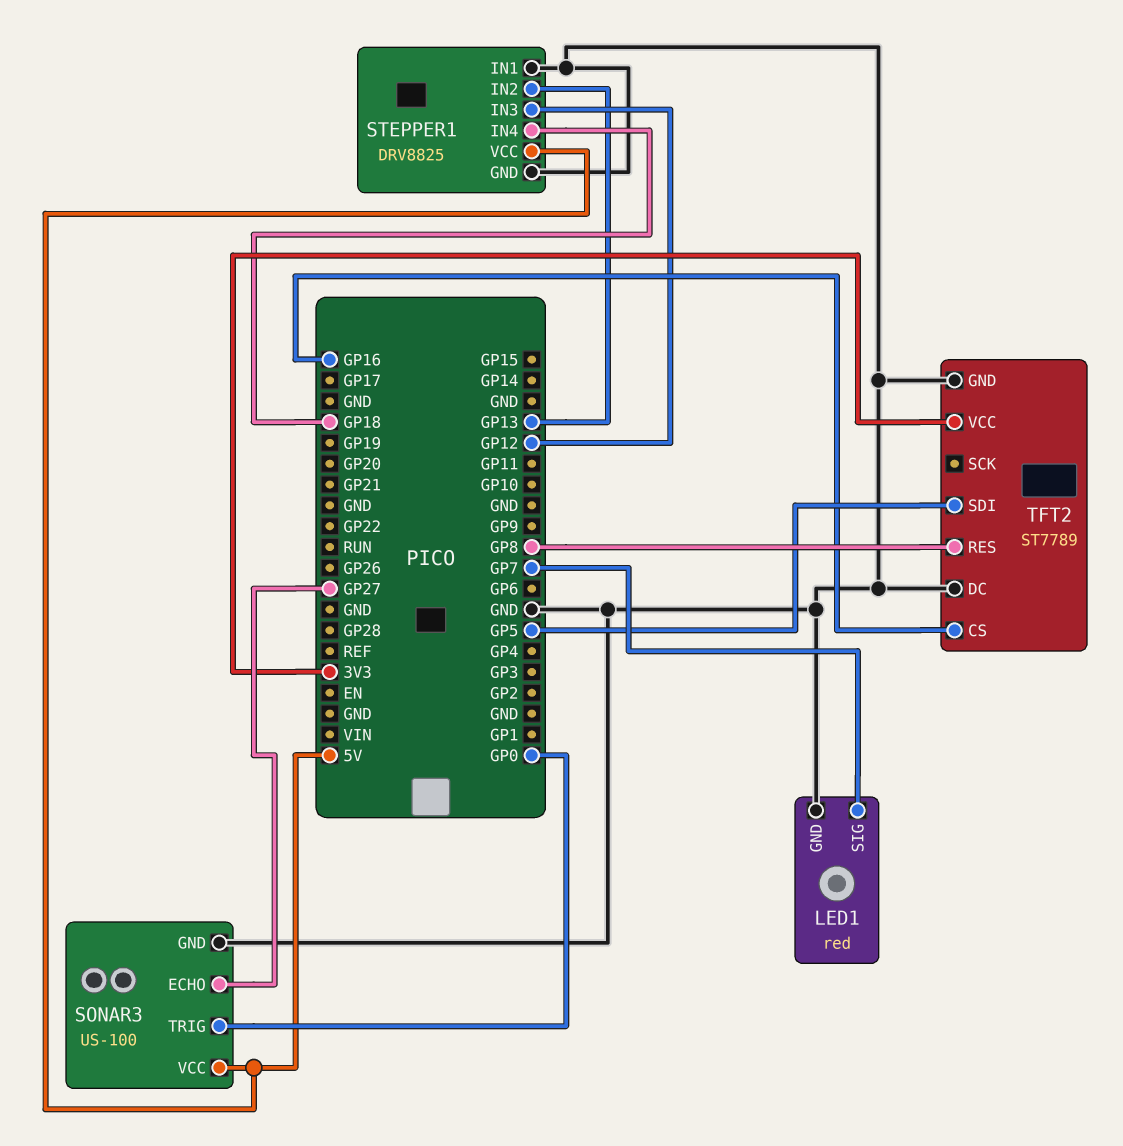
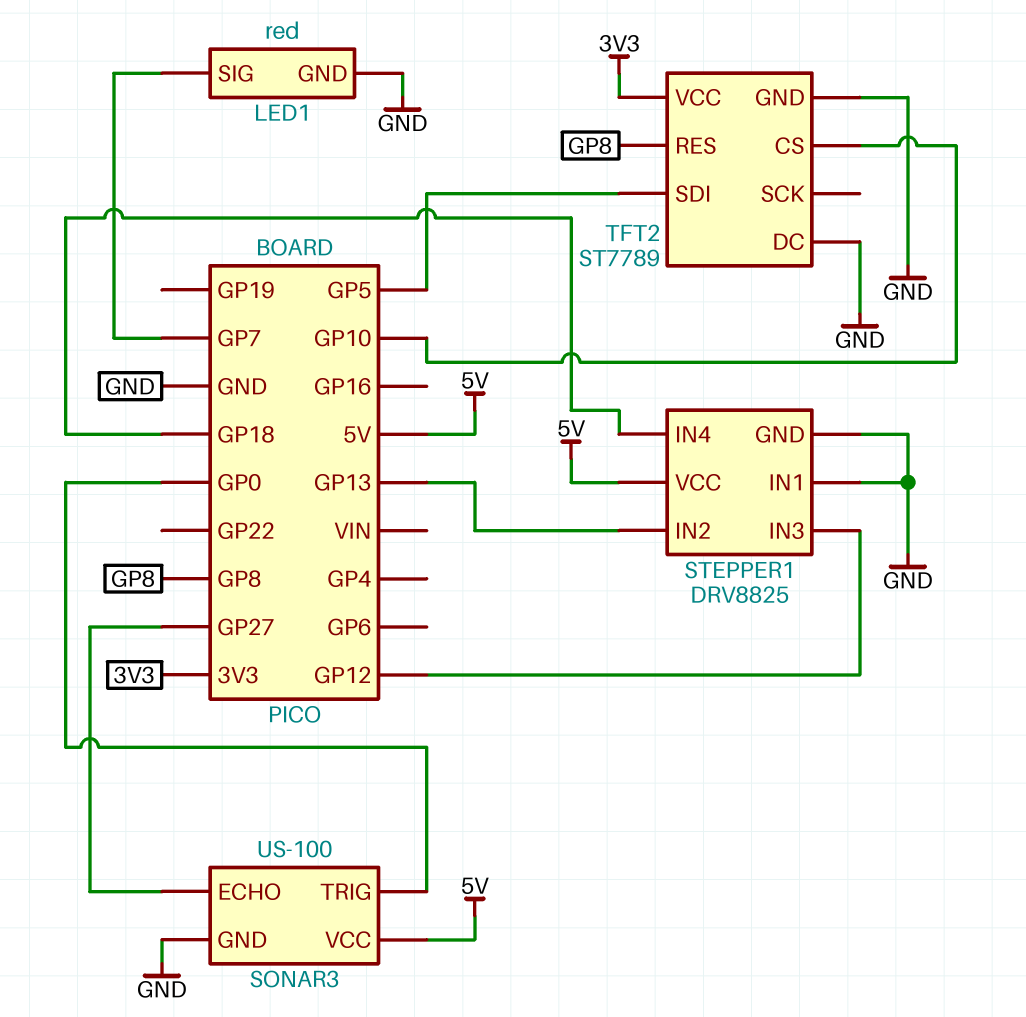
TFT2 pin CS: GP16 -> GP10

